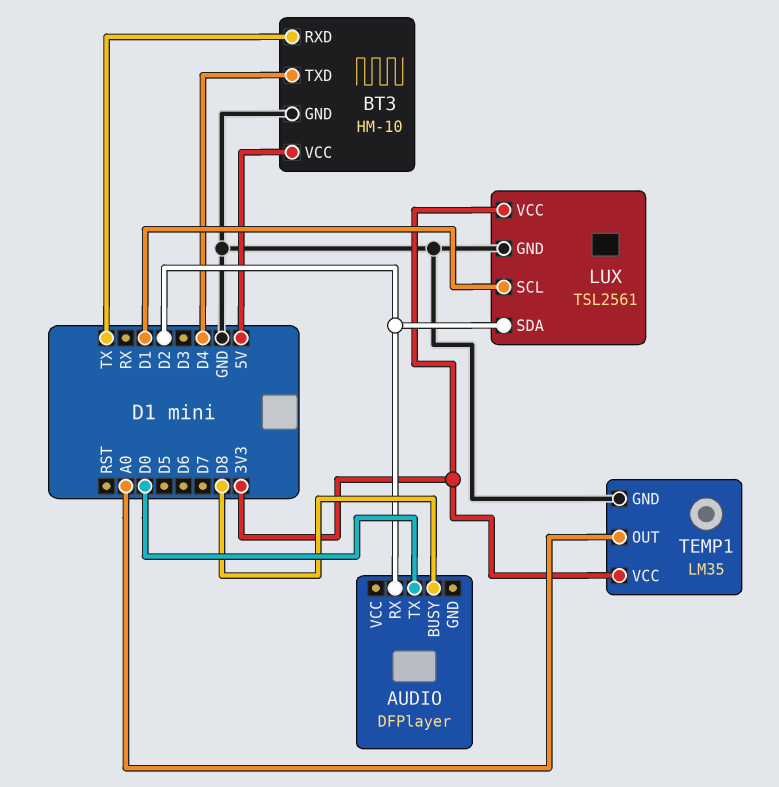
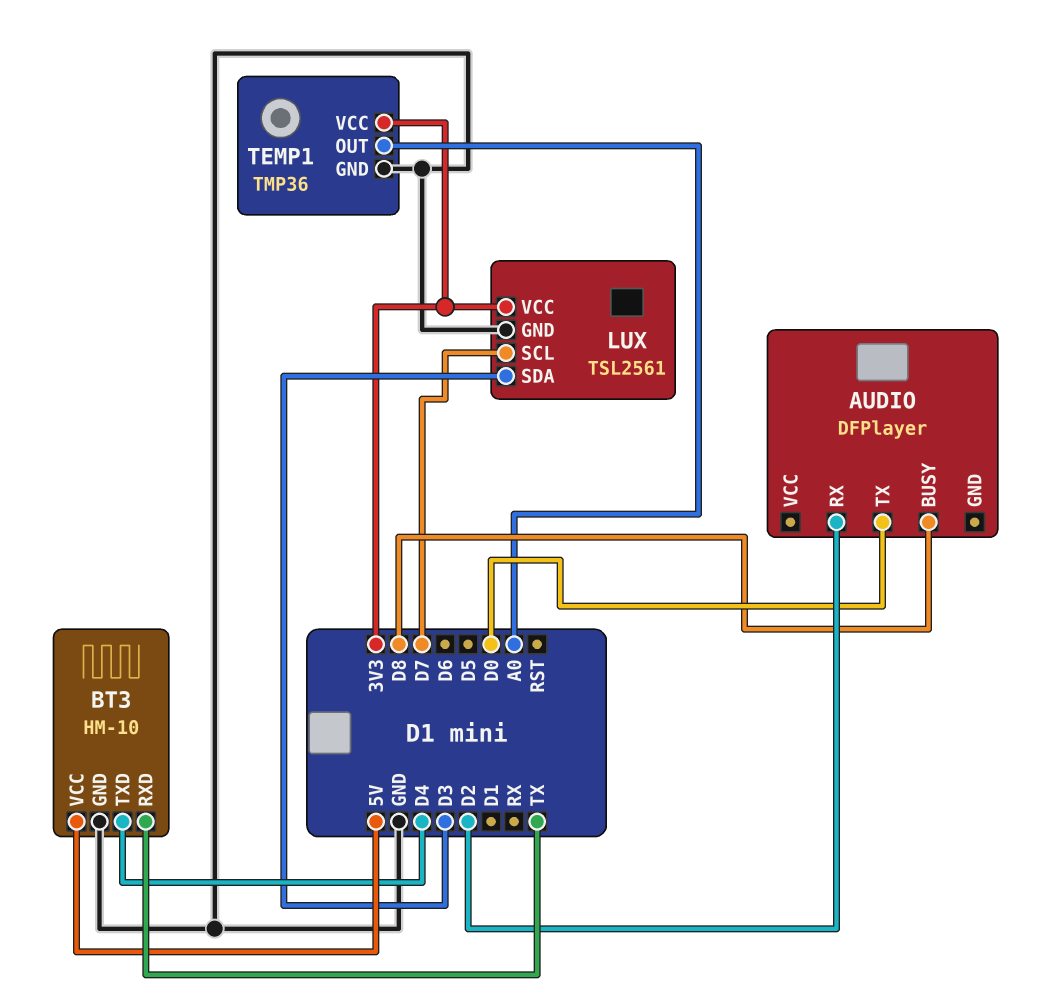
LUX pin SCL: D1 -> D7
LUX pin SDA: D2 -> D3
TEMP1: LM35 -> TMP36

